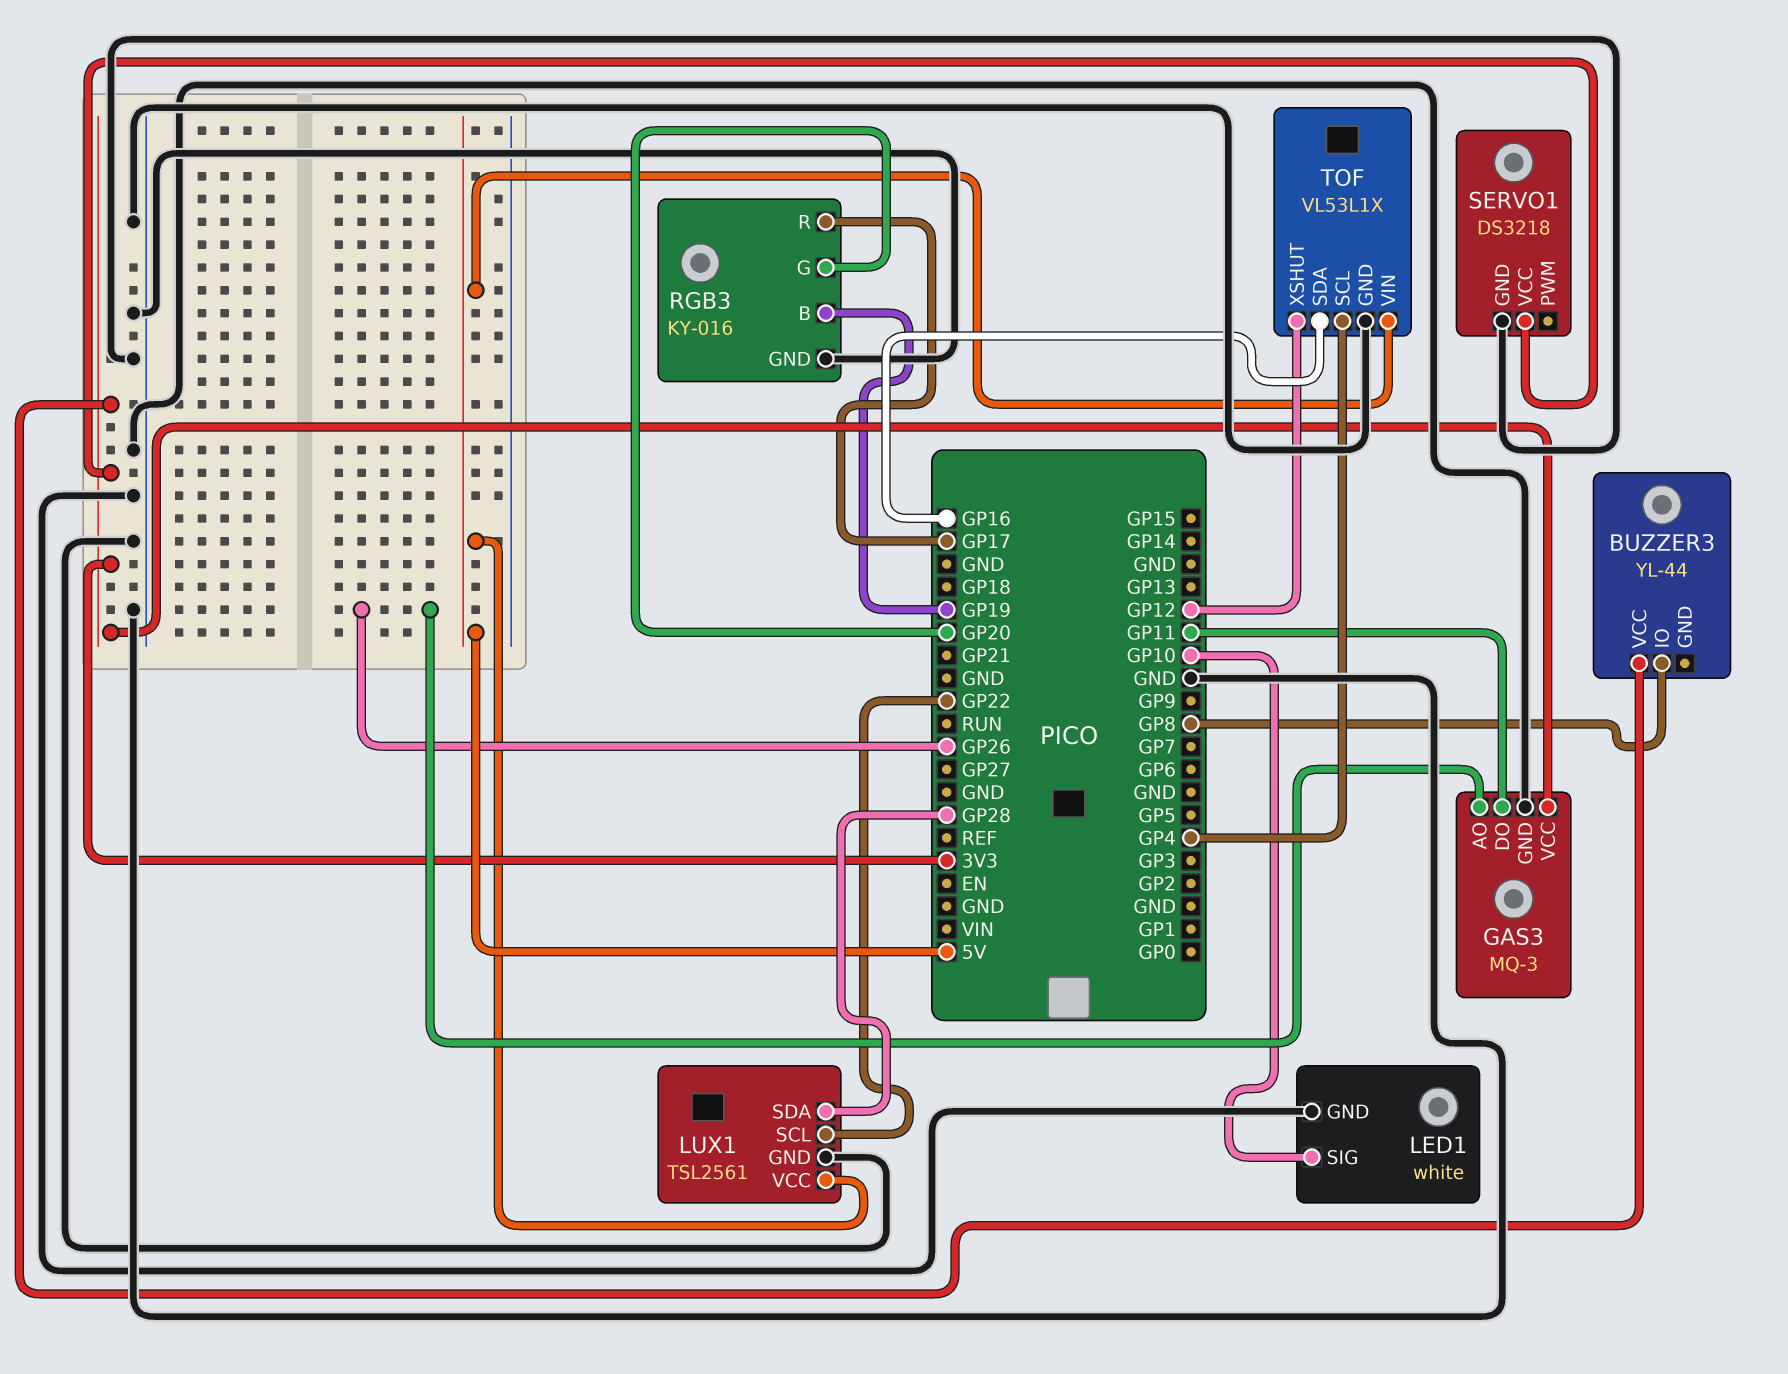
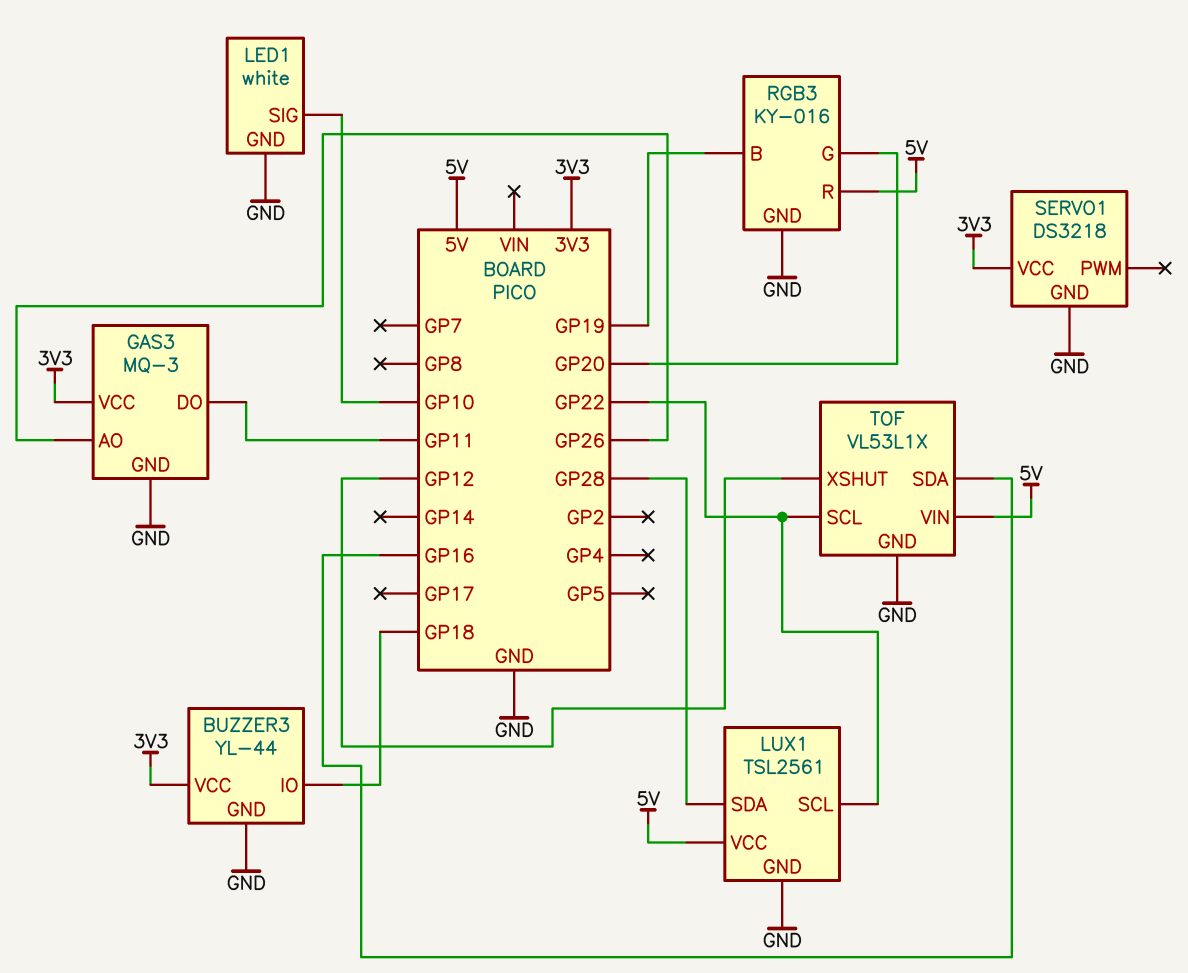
BUZZER3 pin GND: none -> GND
BUZZER3 pin IO: GP8 -> GP18
RGB3 pin R: GP17 -> 5V
TOF pin SCL: GP4 -> GP22

